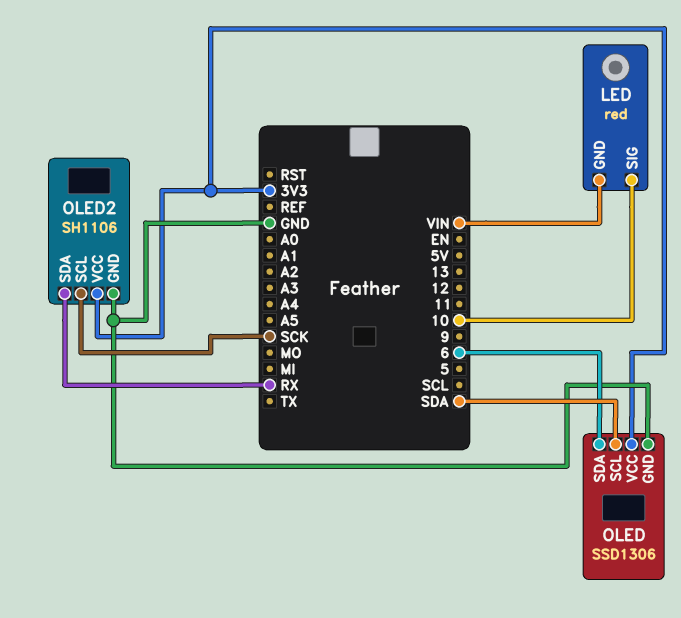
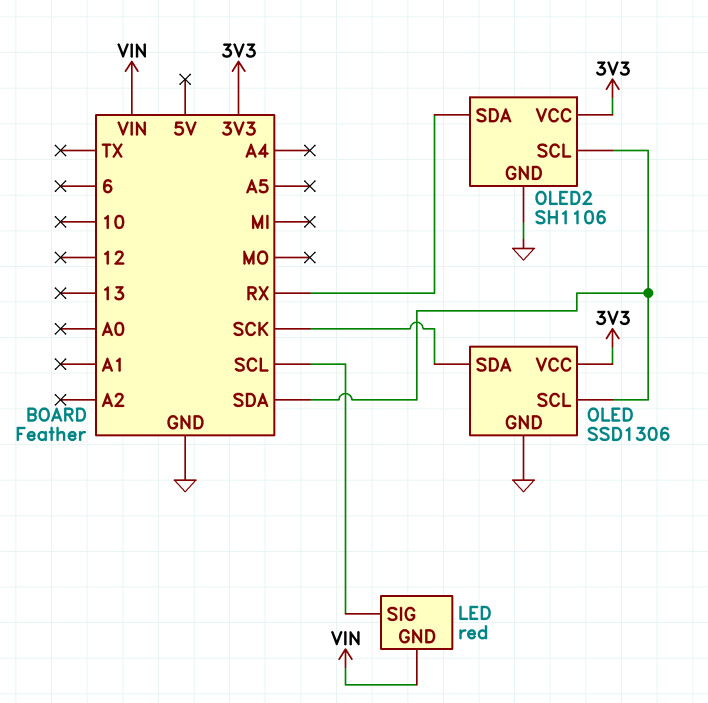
LED pin SIG: 10 -> SCL
OLED pin SDA: 6 -> SCK
OLED2 pin SCL: SCK -> SDA

